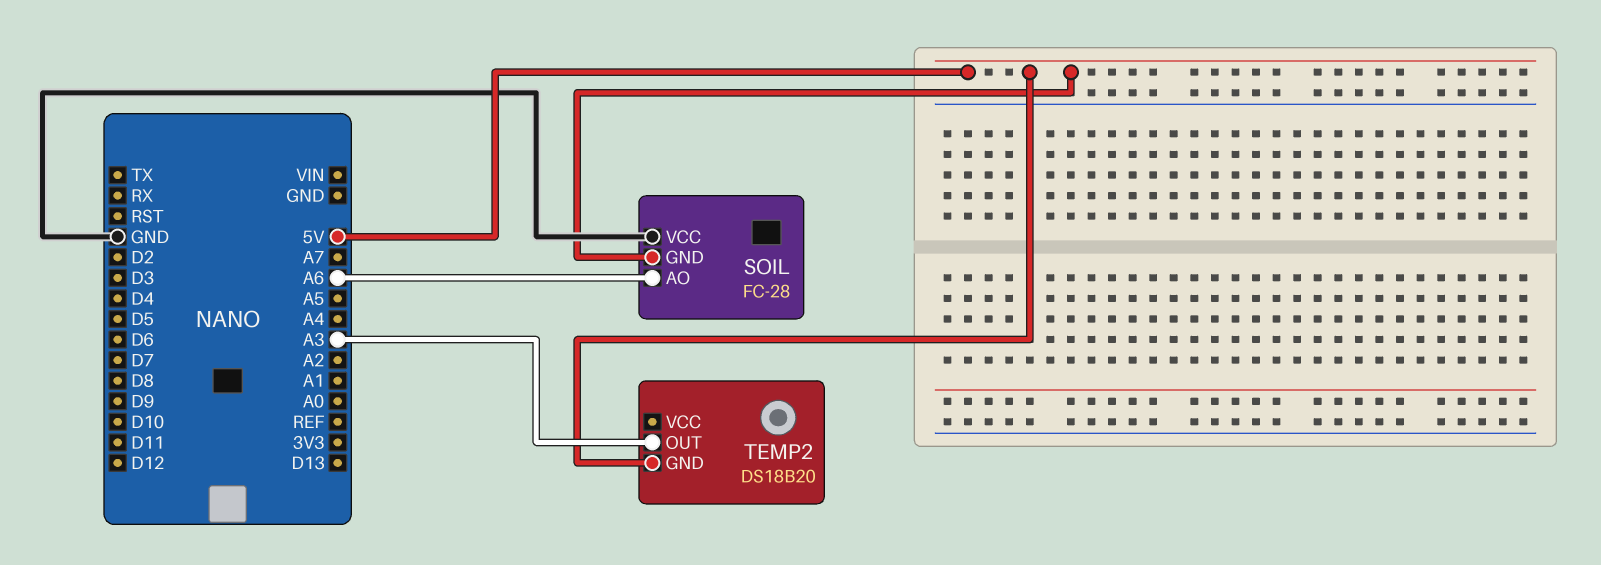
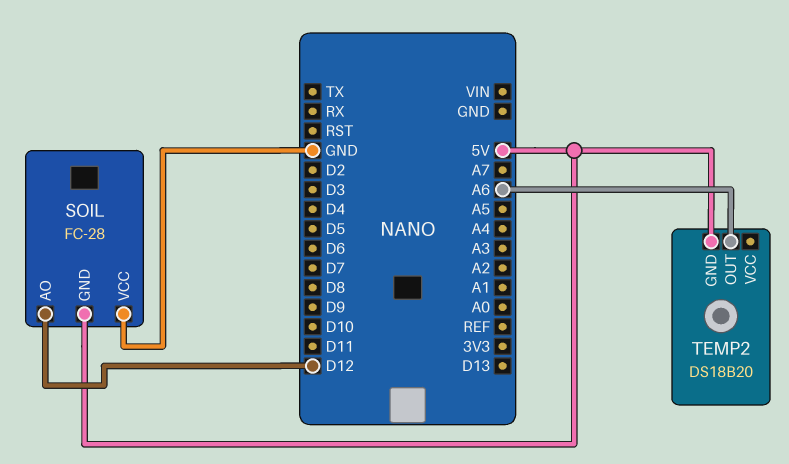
SOIL pin AO: A6 -> D12
TEMP2 pin OUT: A3 -> A6

